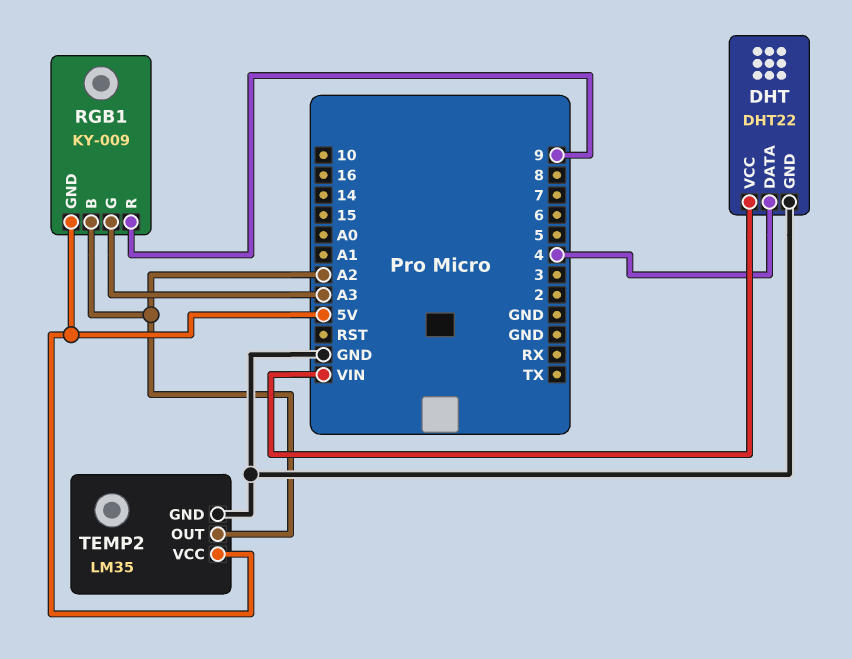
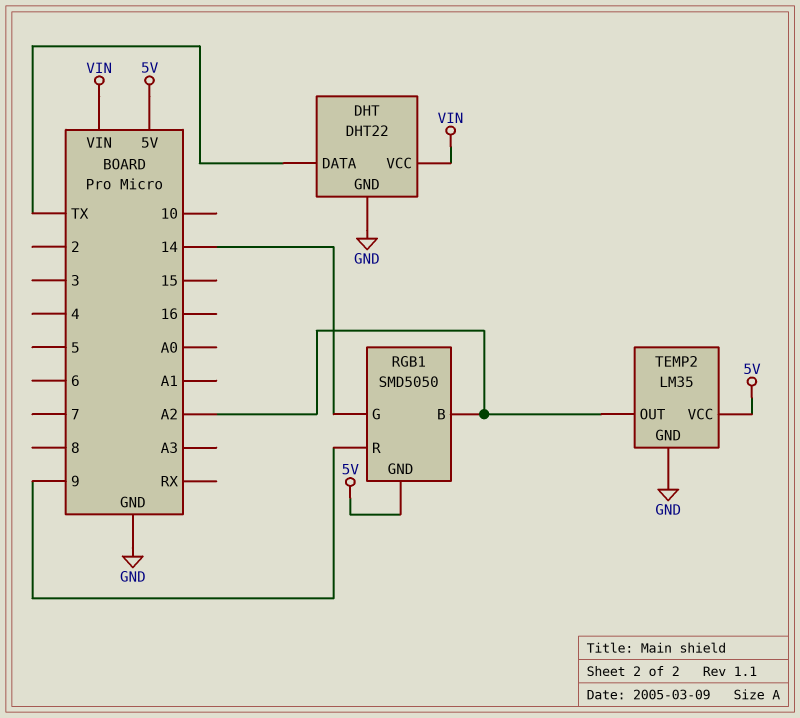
DHT pin DATA: 4 -> TX
RGB1: KY-009 -> SMD5050
RGB1 pin G: A3 -> 14

